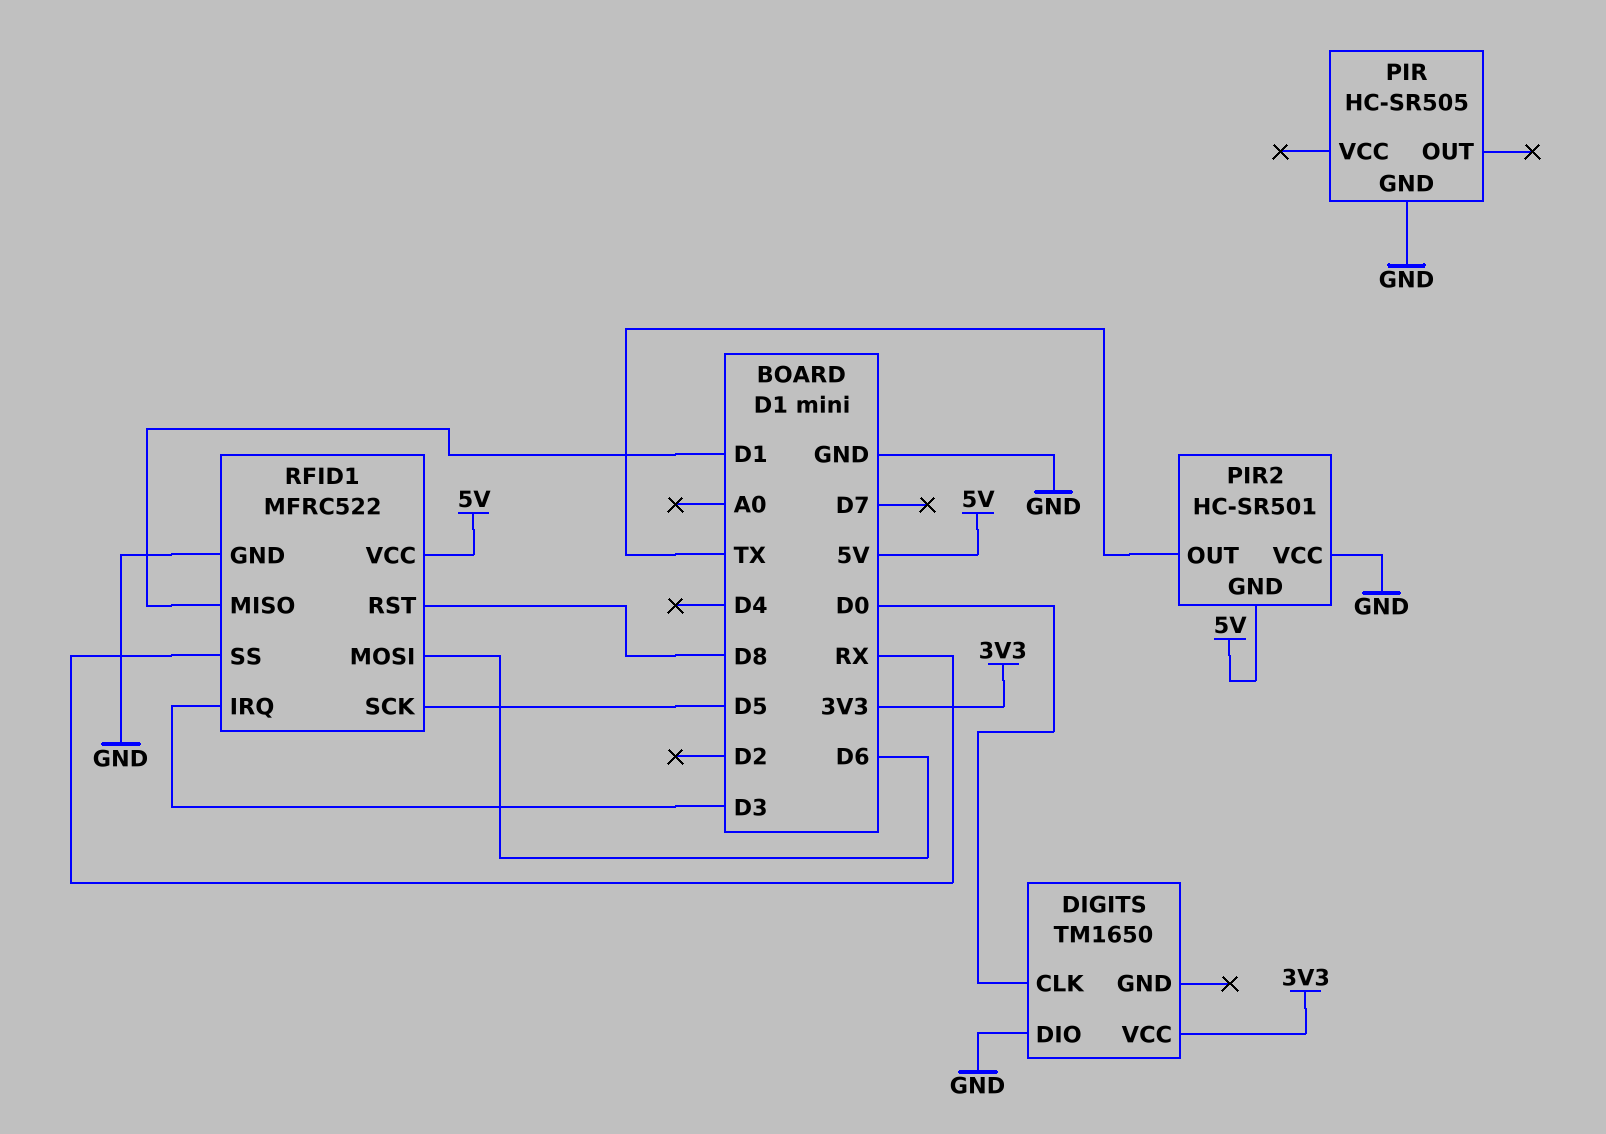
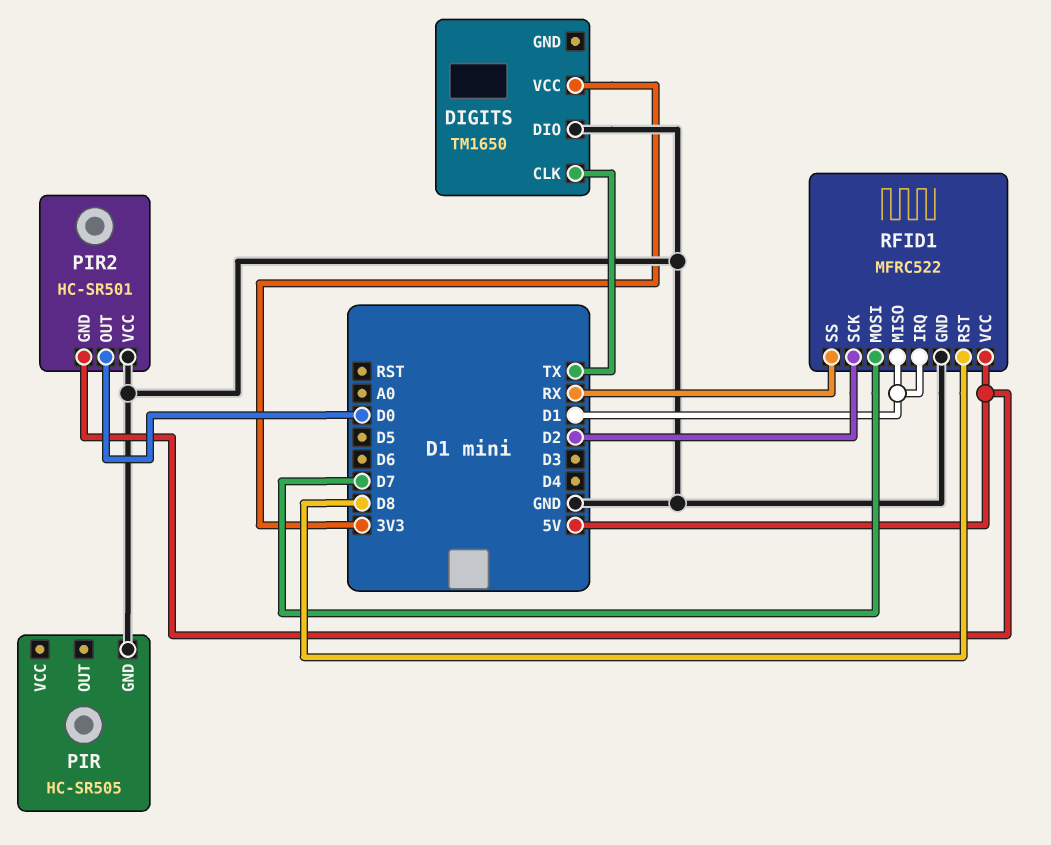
DIGITS pin CLK: D0 -> TX
PIR2 pin OUT: TX -> D0
RFID1 pin IRQ: D3 -> D1
RFID1 pin MOSI: D6 -> D7
RFID1 pin SCK: D5 -> D2

